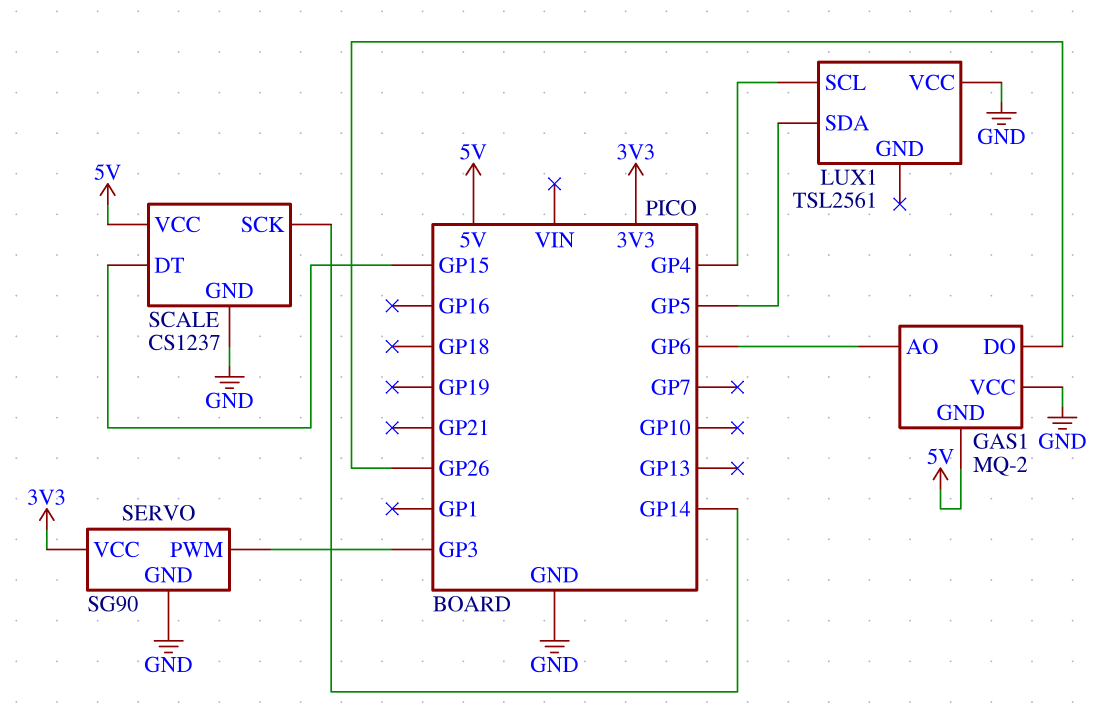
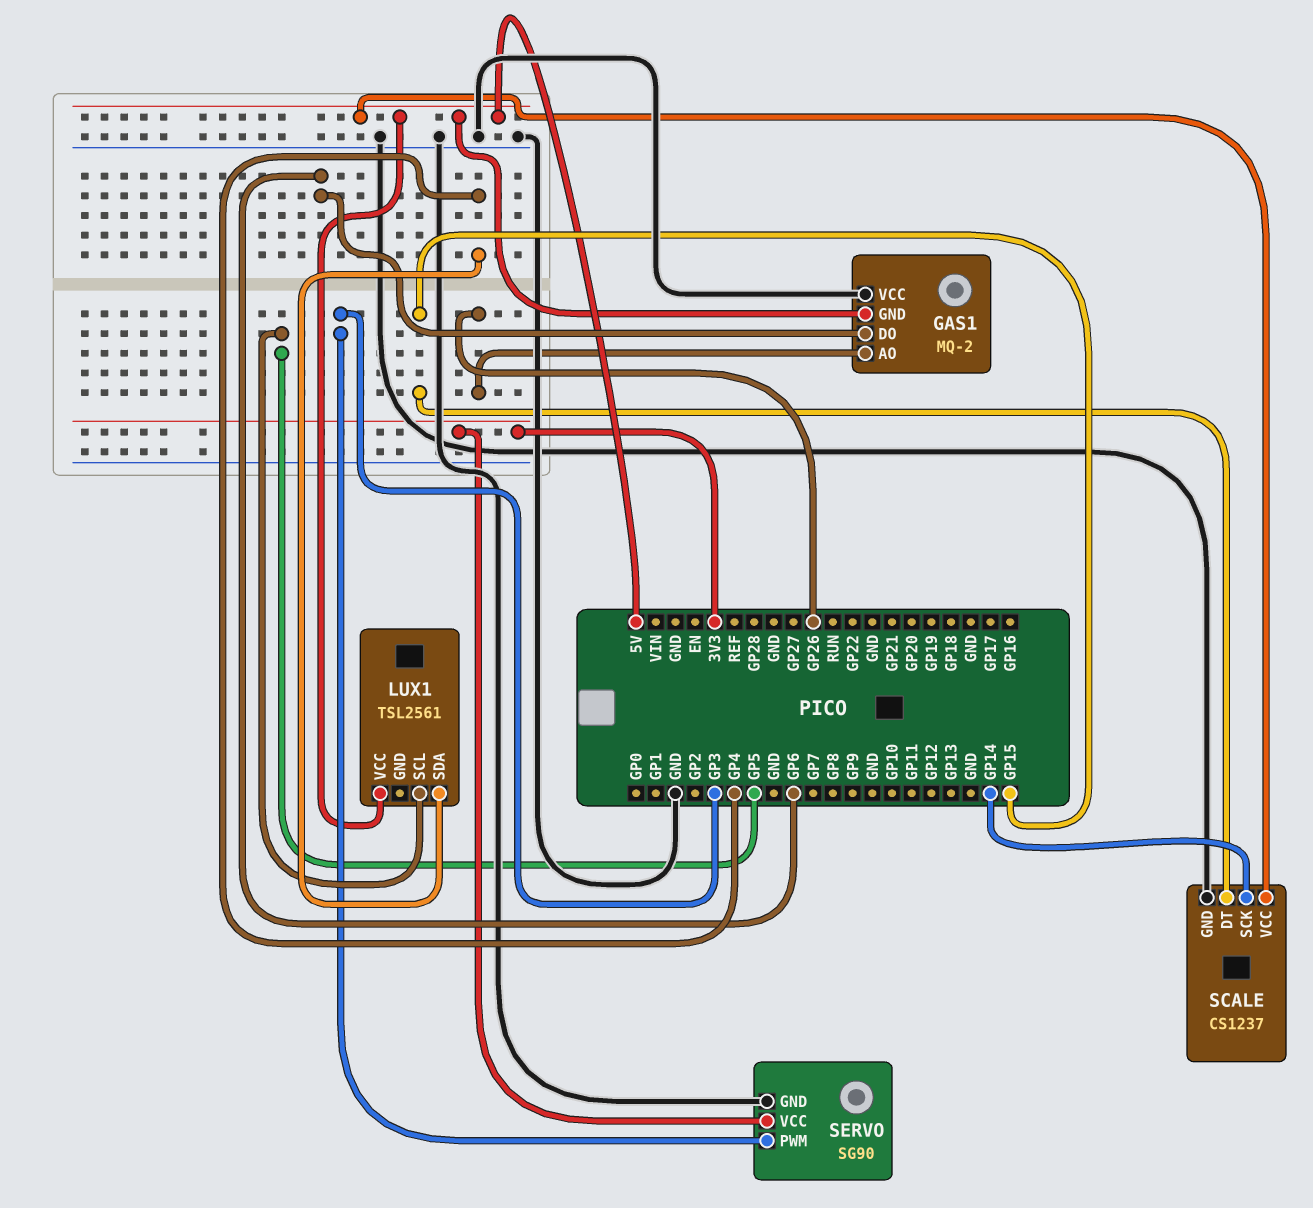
GAS1 pin AO: GP6 -> GP26
GAS1 pin DO: GP26 -> GP6
LUX1 pin SCL: GP4 -> GP5
LUX1 pin SDA: GP5 -> GP4
LUX1 pin VCC: GND -> 5V

